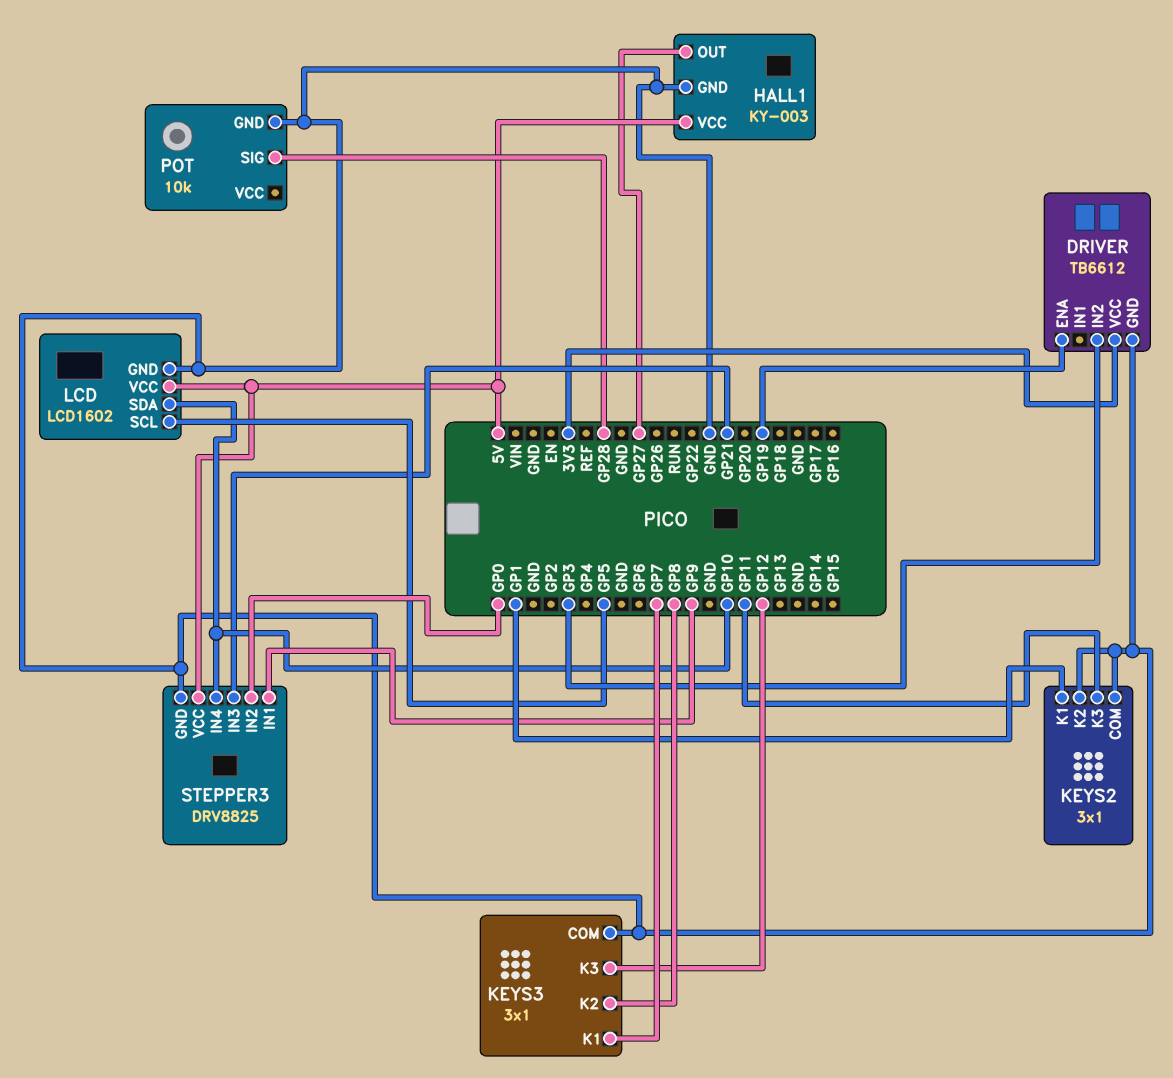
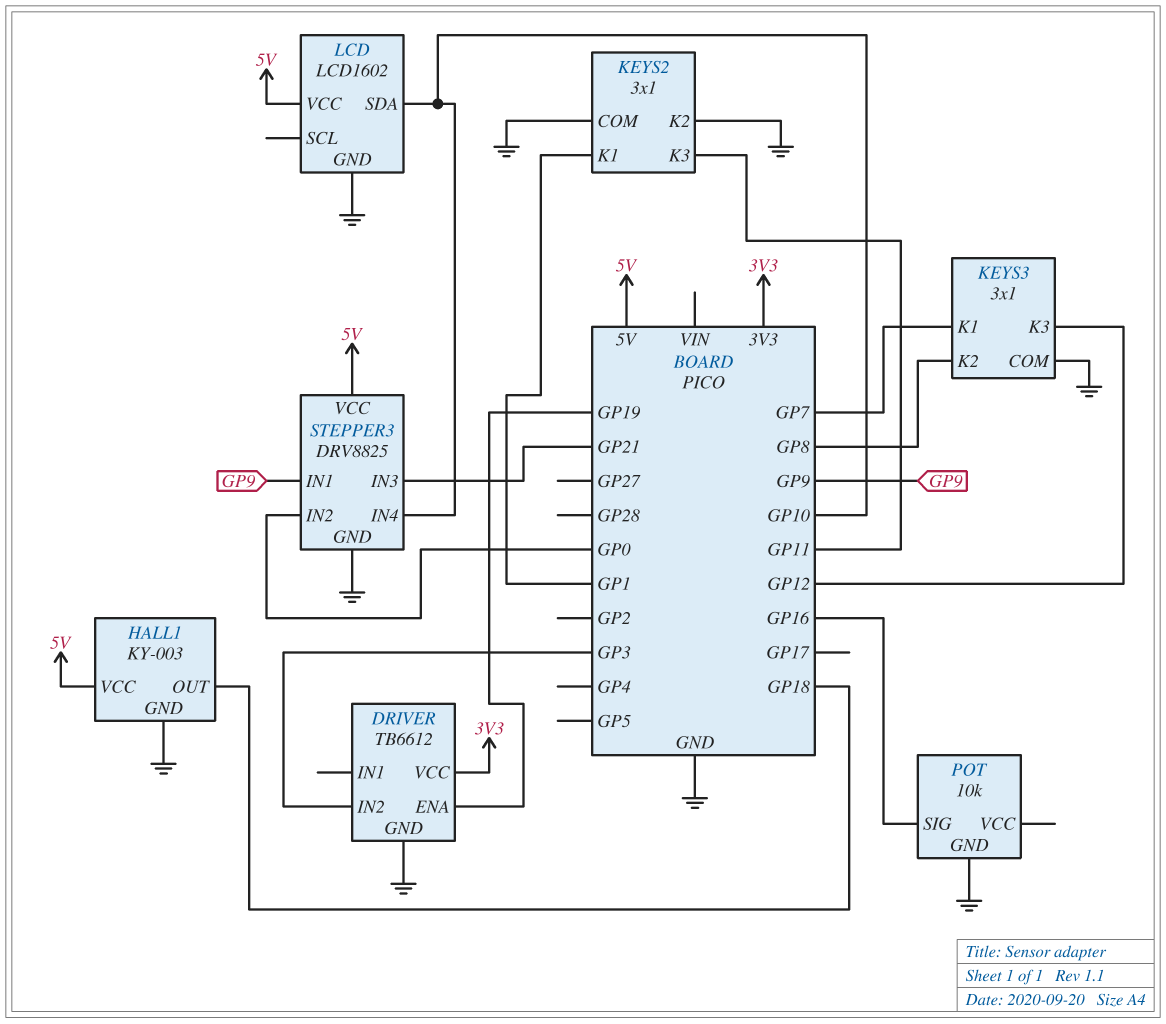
HALL1 pin OUT: GP27 -> GP18
LCD pin SCL: GP5 -> none
POT pin SIG: GP28 -> GP16

